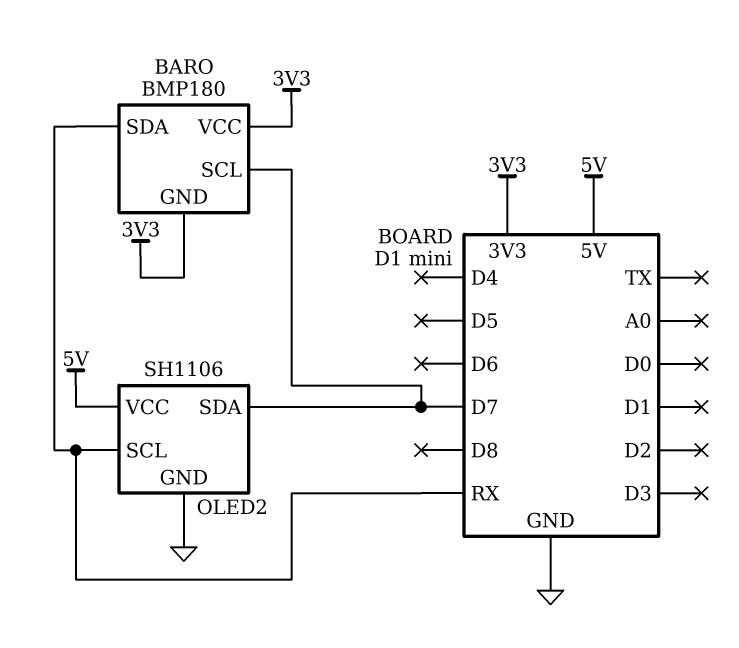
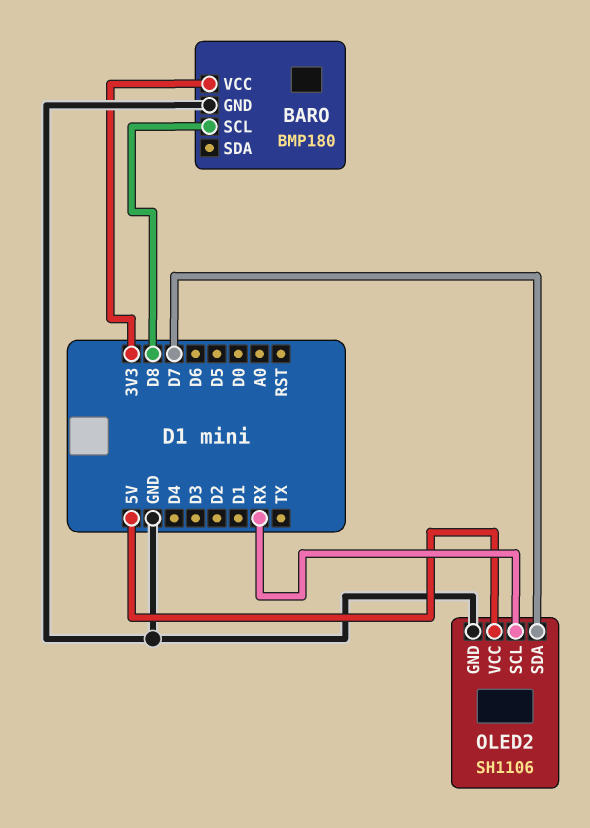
BARO pin GND: 3V3 -> GND
BARO pin SCL: D7 -> D8
BARO pin SDA: RX -> none

